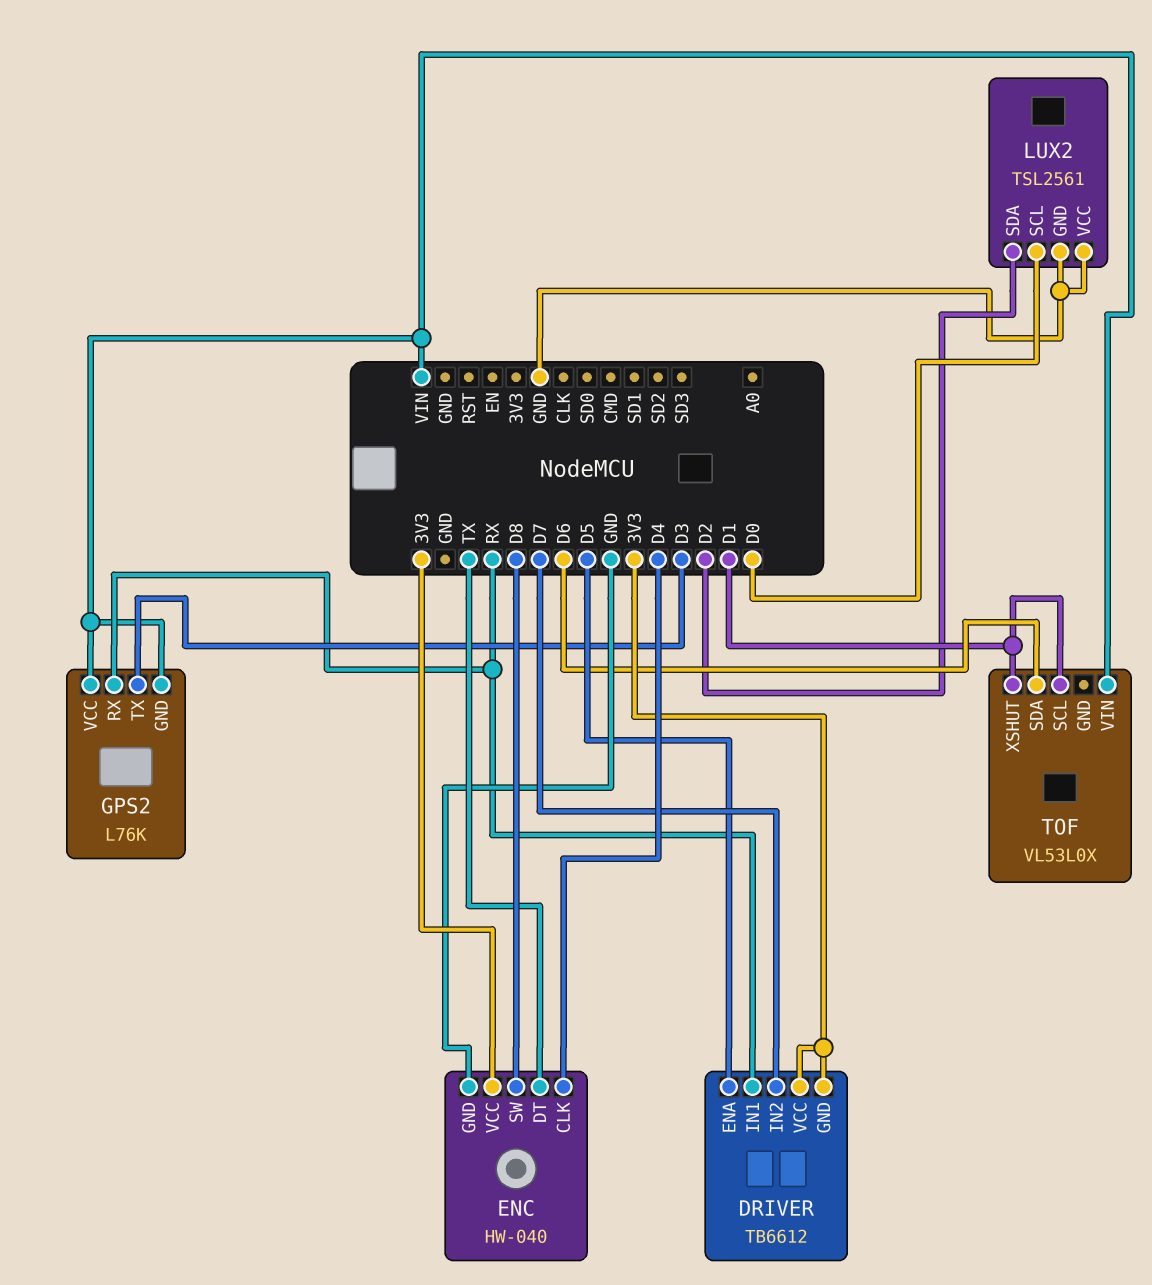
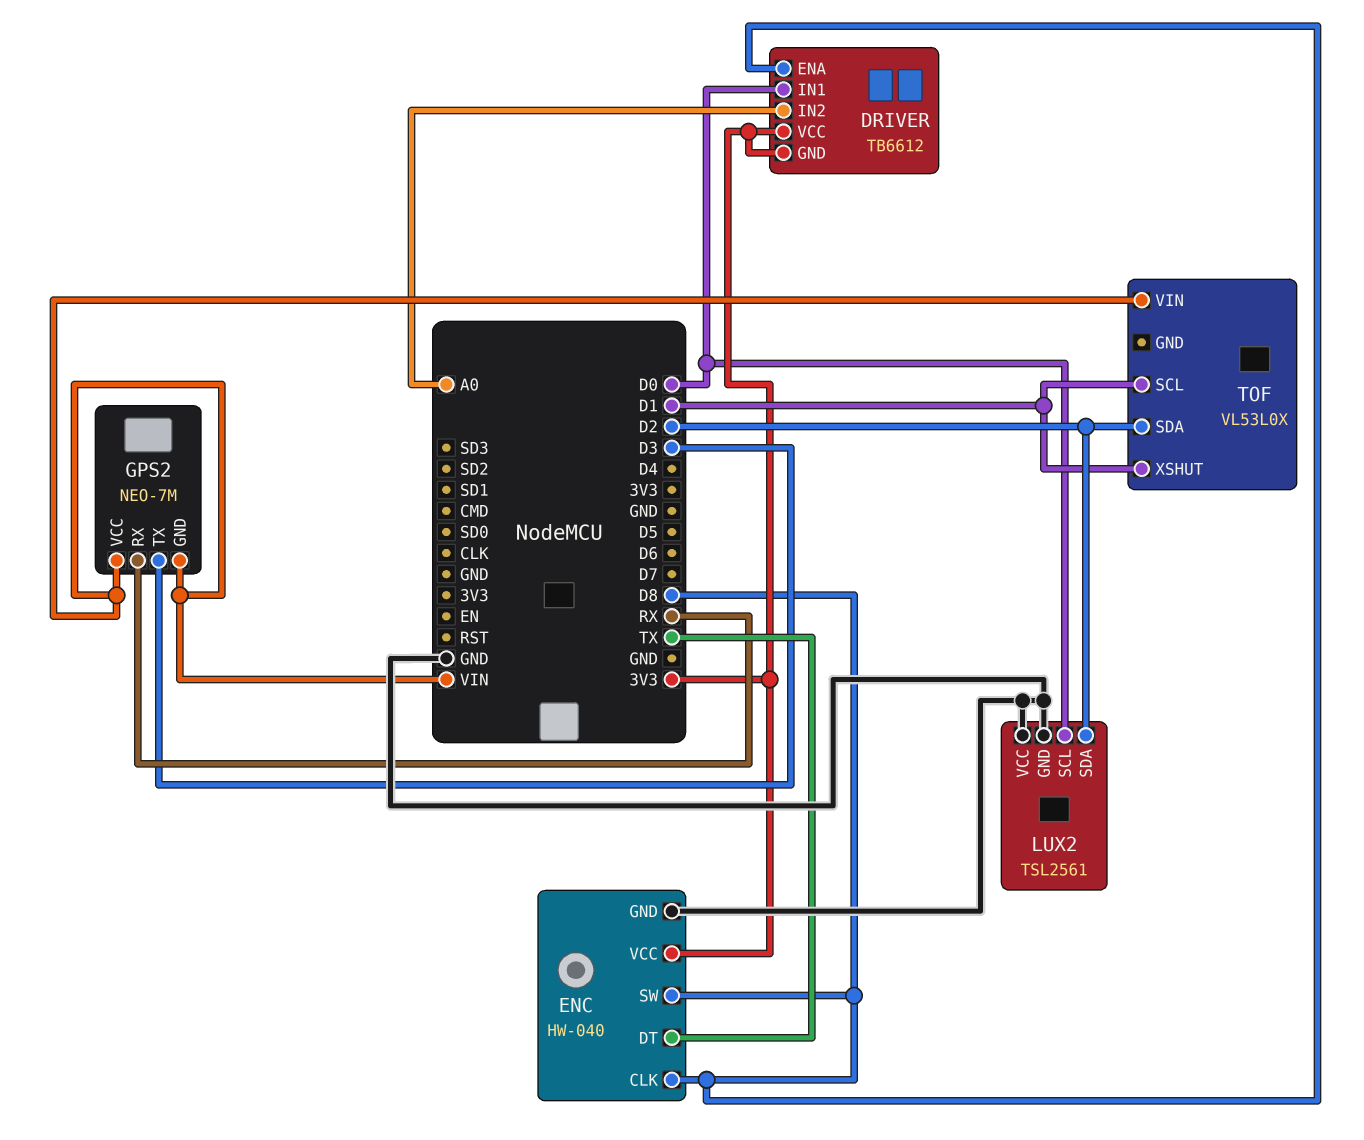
DRIVER pin ENA: D5 -> D8
DRIVER pin IN1: RX -> D0
DRIVER pin IN2: D7 -> A0
ENC pin CLK: D4 -> D8
GPS2: L76K -> NEO-7M
TOF pin SDA: D6 -> D2

